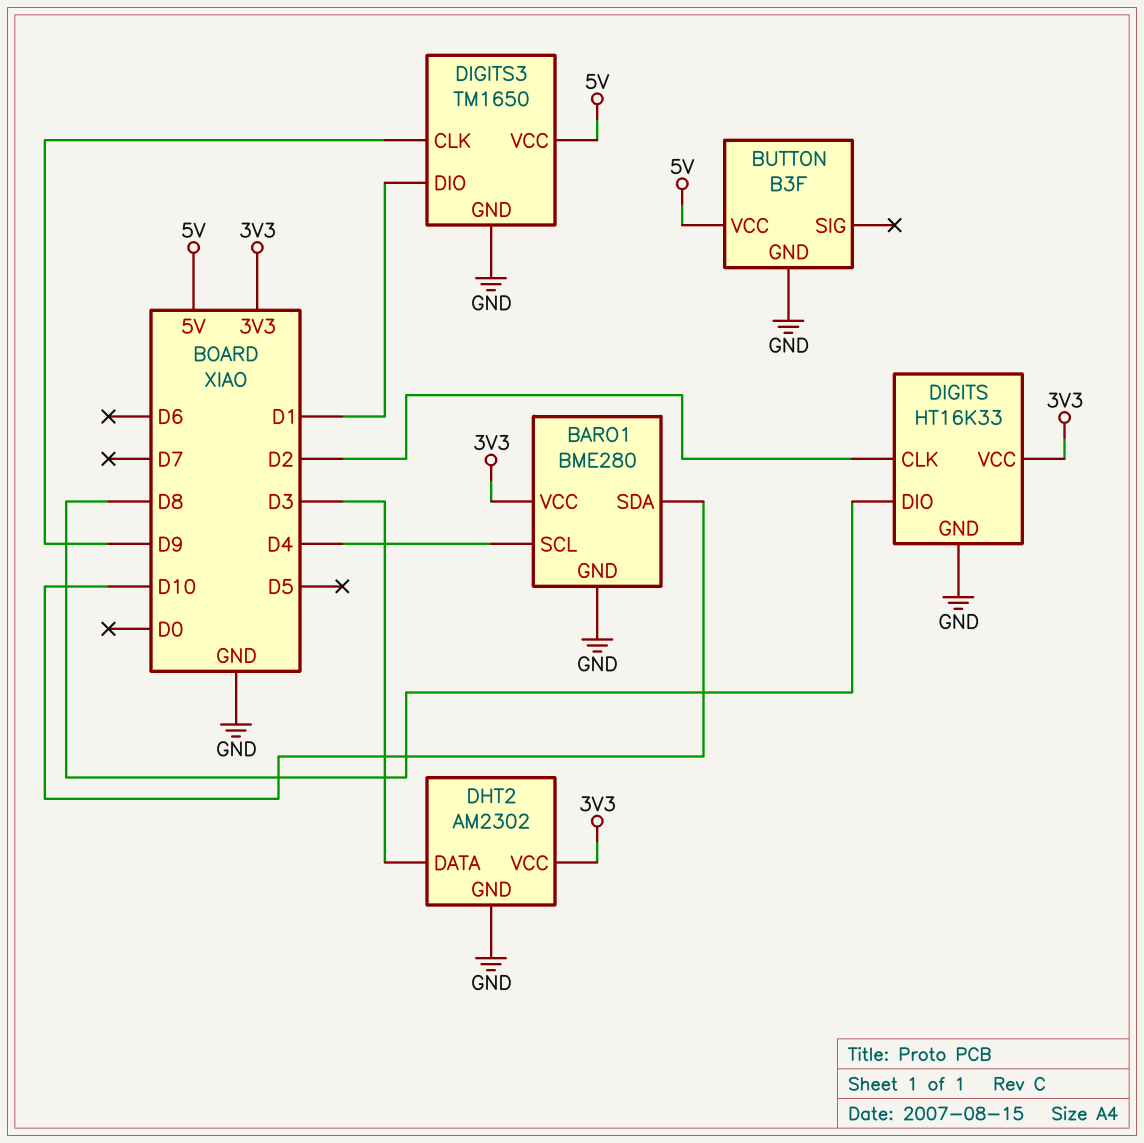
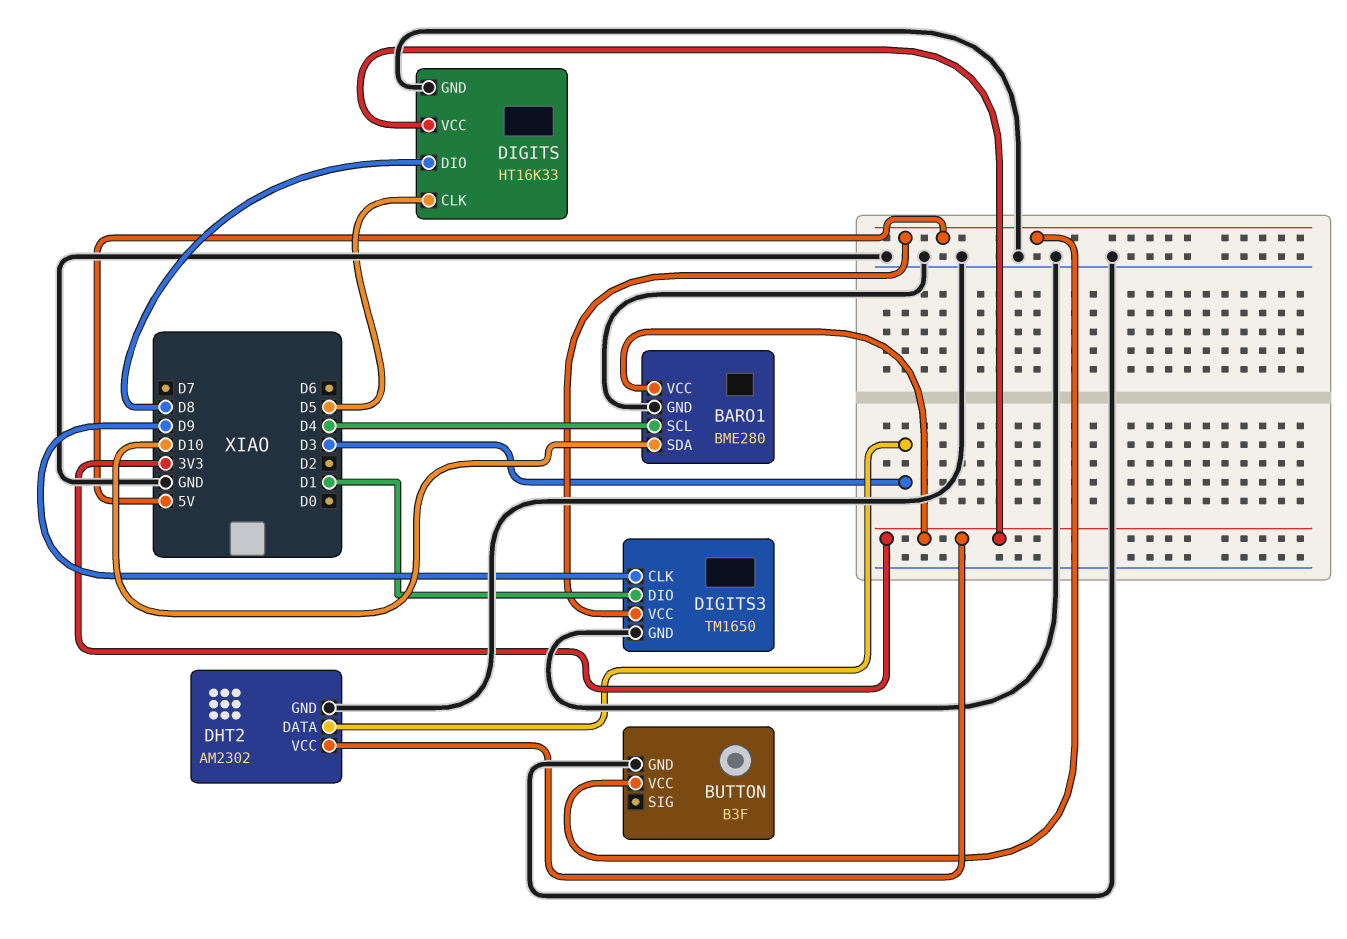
DIGITS pin CLK: D2 -> D5

